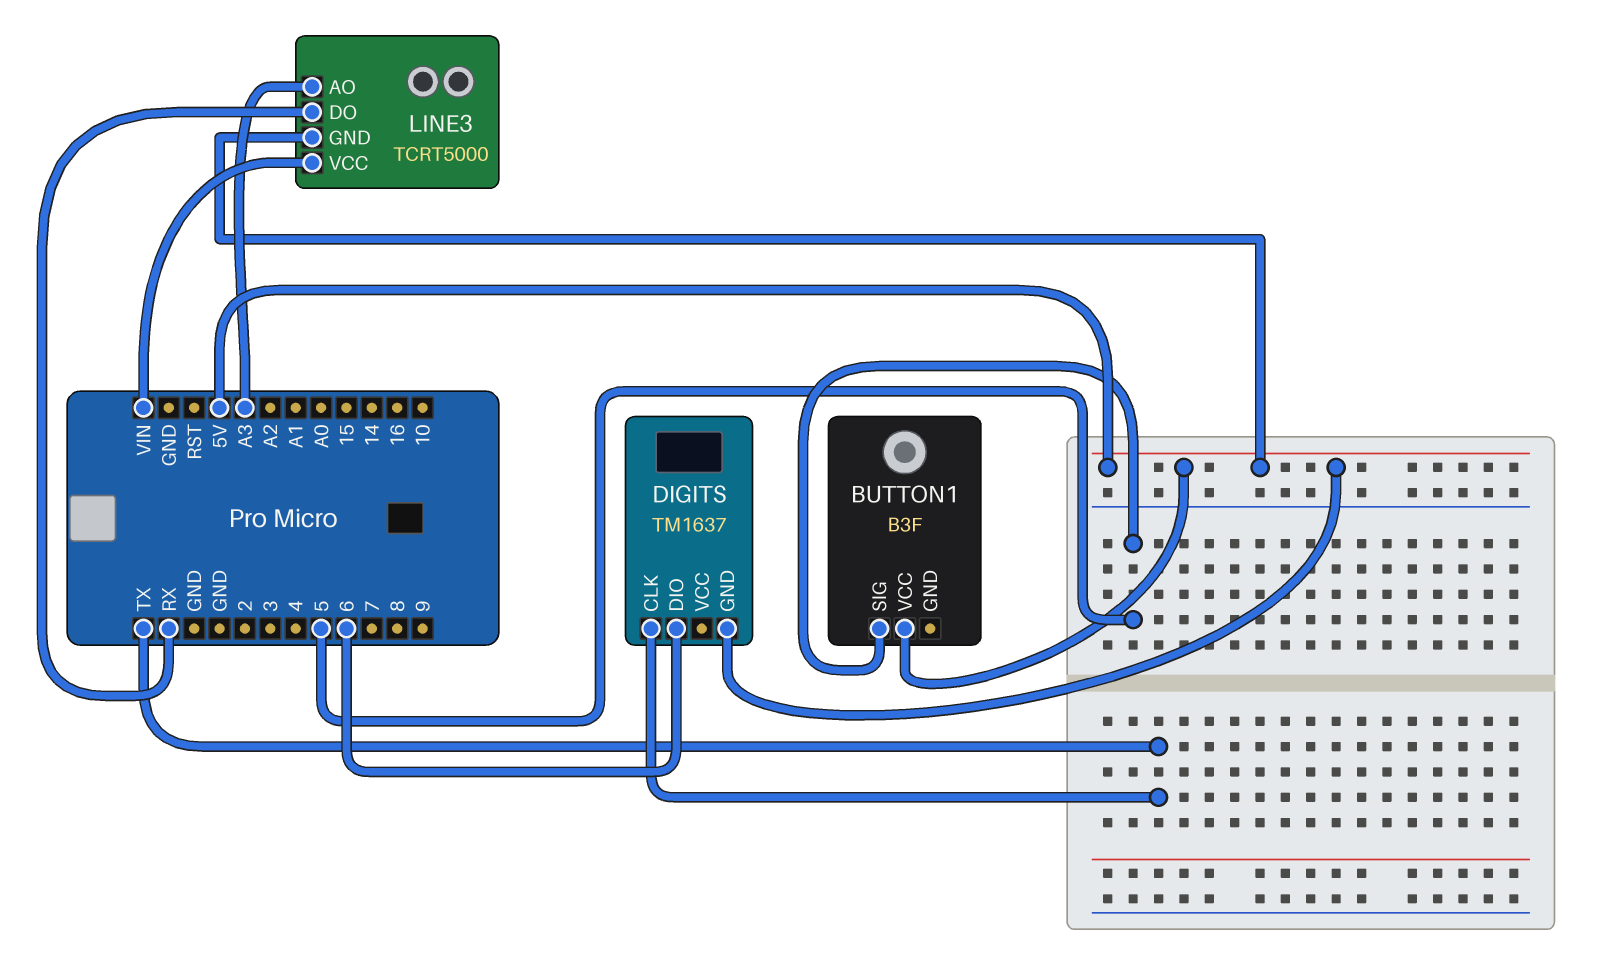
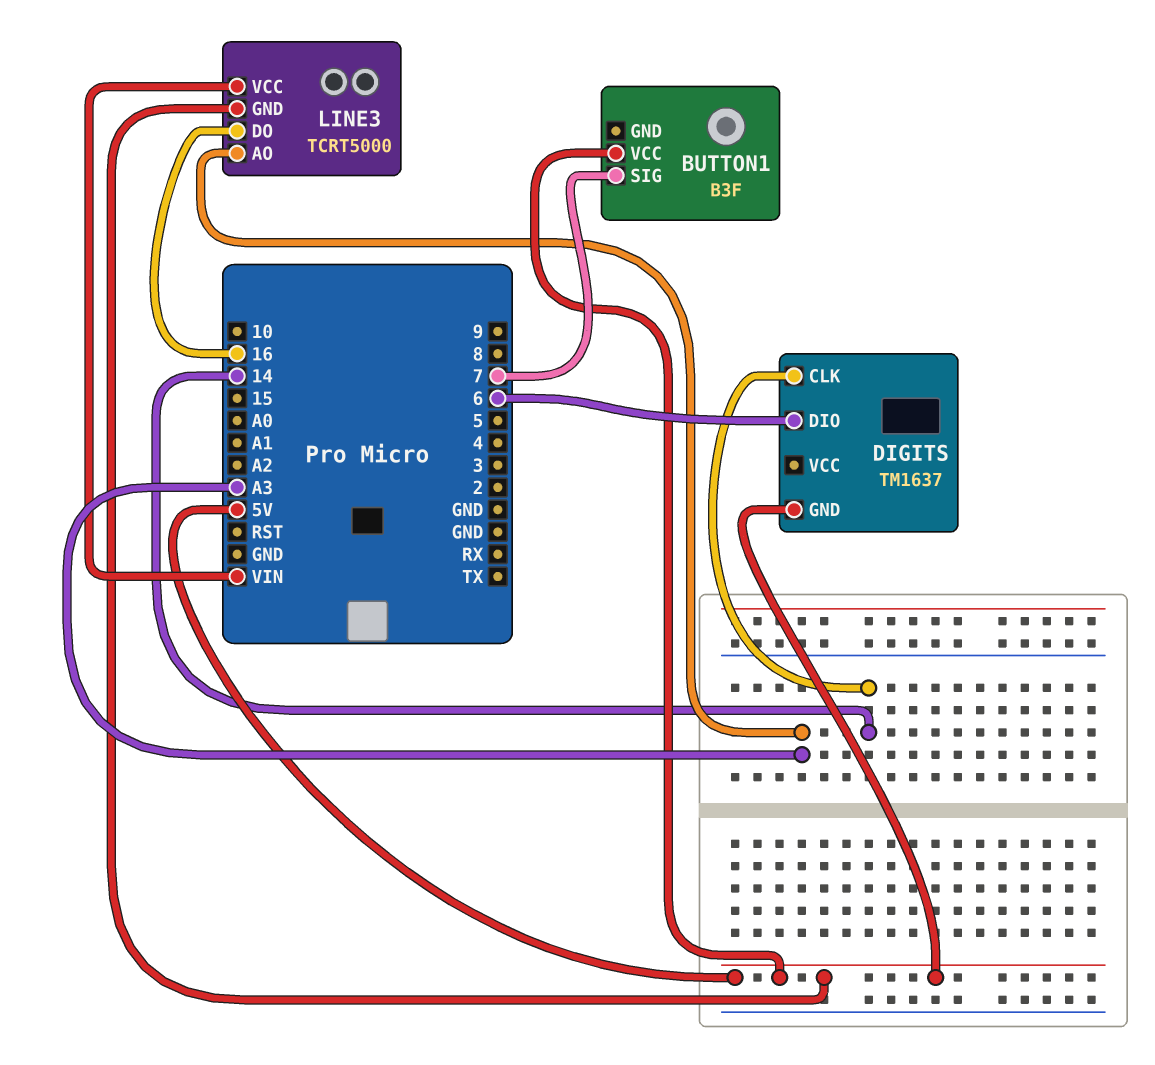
BUTTON1 pin SIG: 5 -> 7
DIGITS pin CLK: TX -> 14
LINE3 pin DO: RX -> 16

